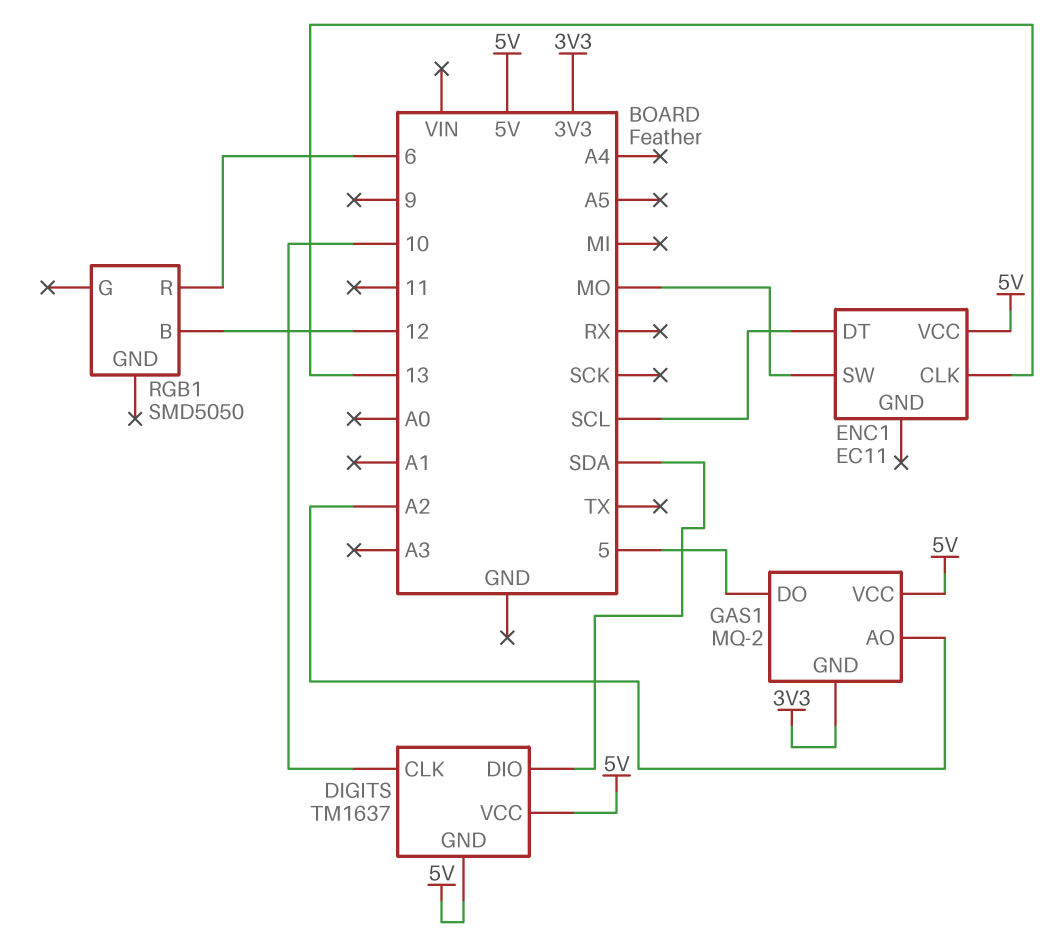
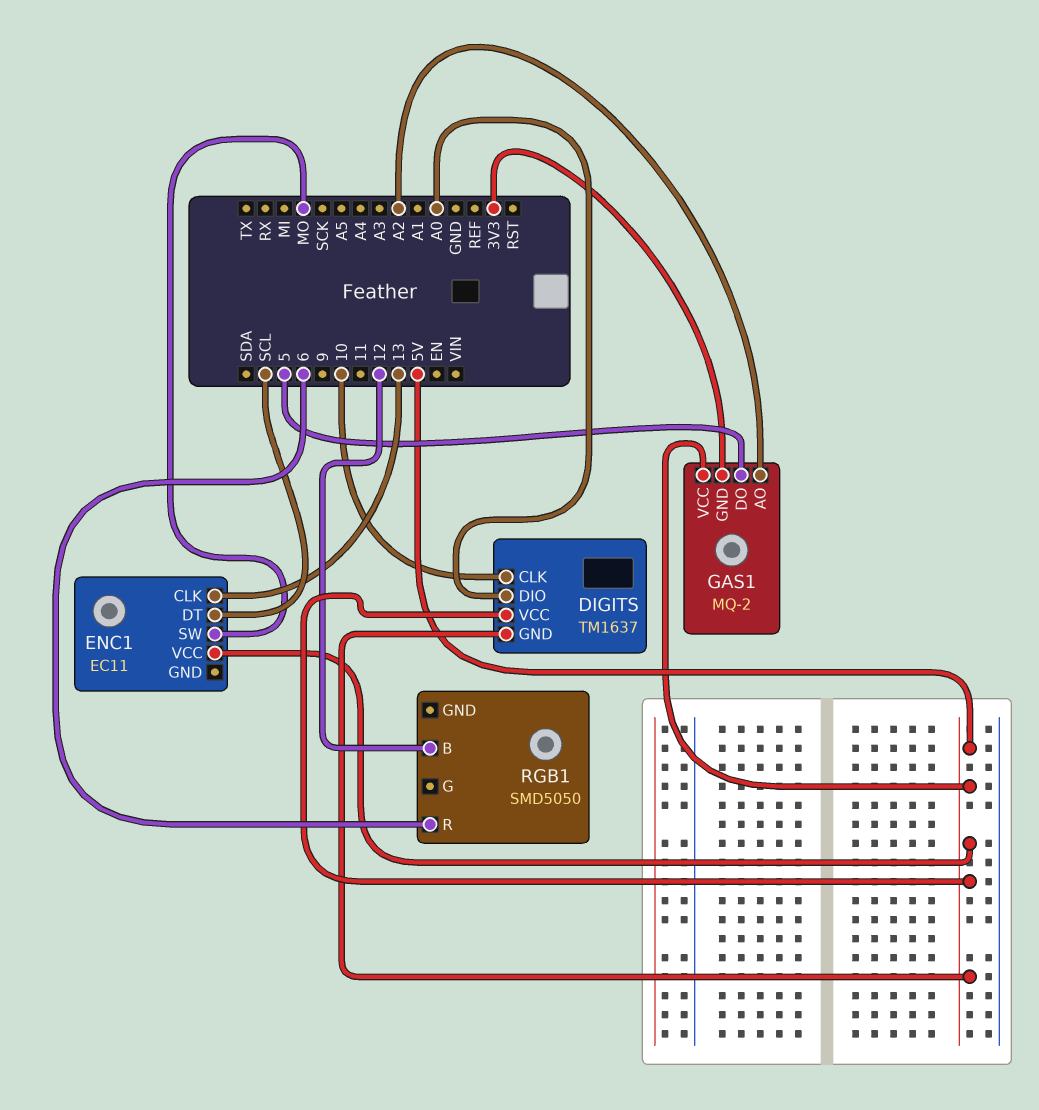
DIGITS pin DIO: SDA -> A0

